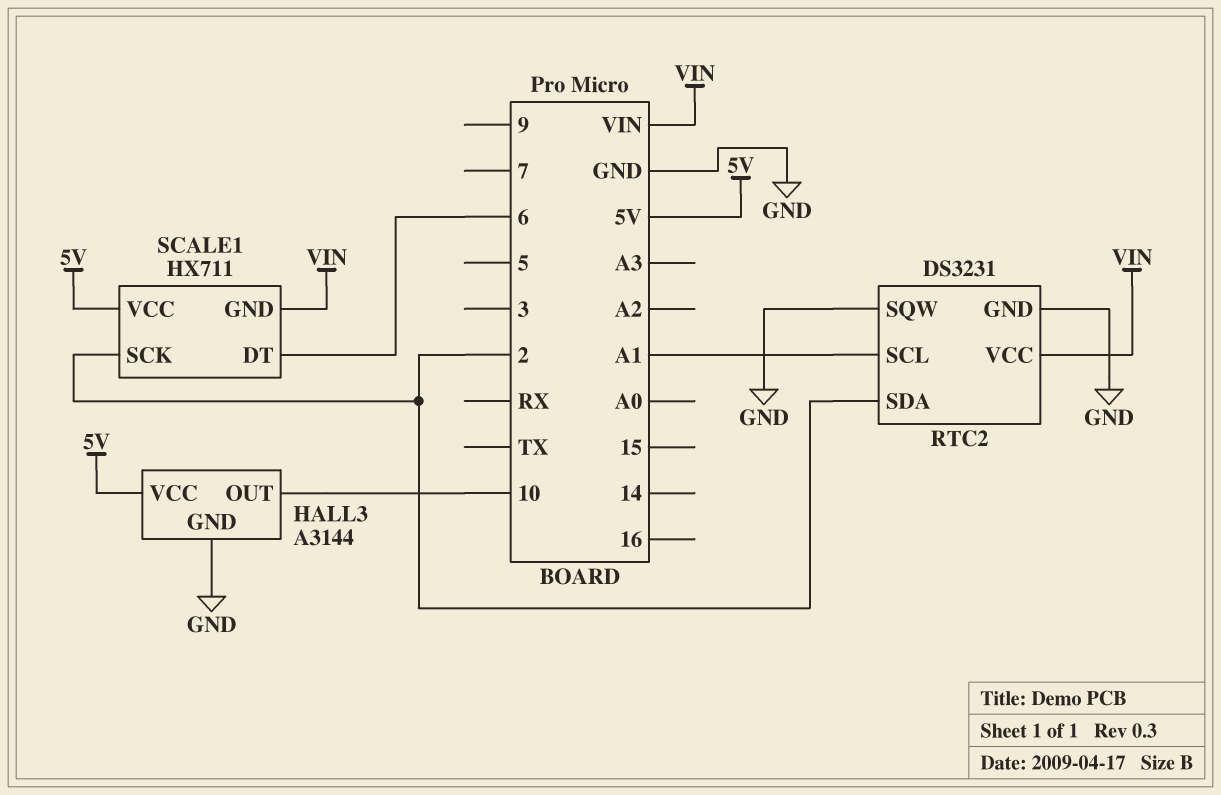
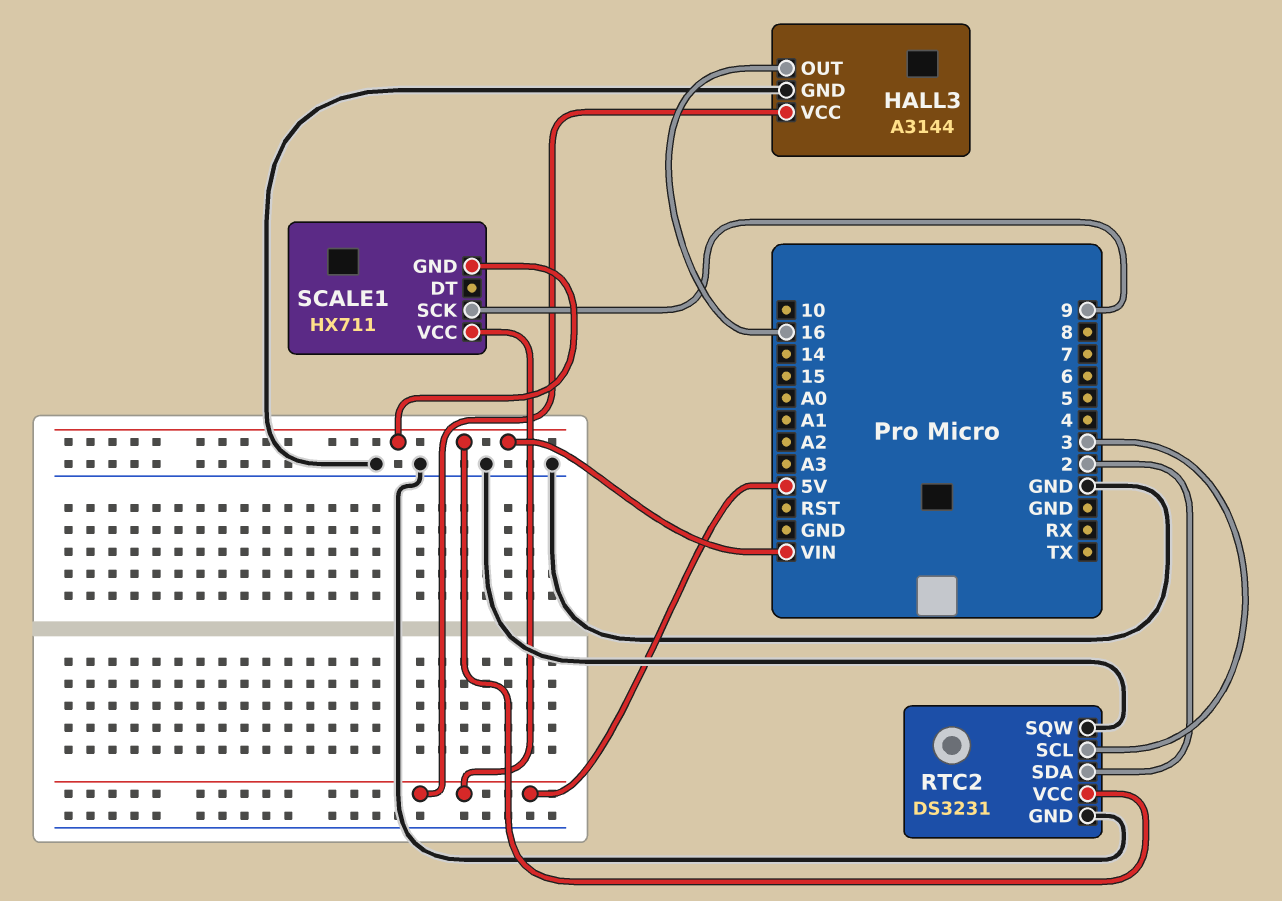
HALL3 pin OUT: 10 -> 16
RTC2 pin SCL: A1 -> 3
SCALE1 pin DT: 6 -> none
SCALE1 pin SCK: 2 -> 9

